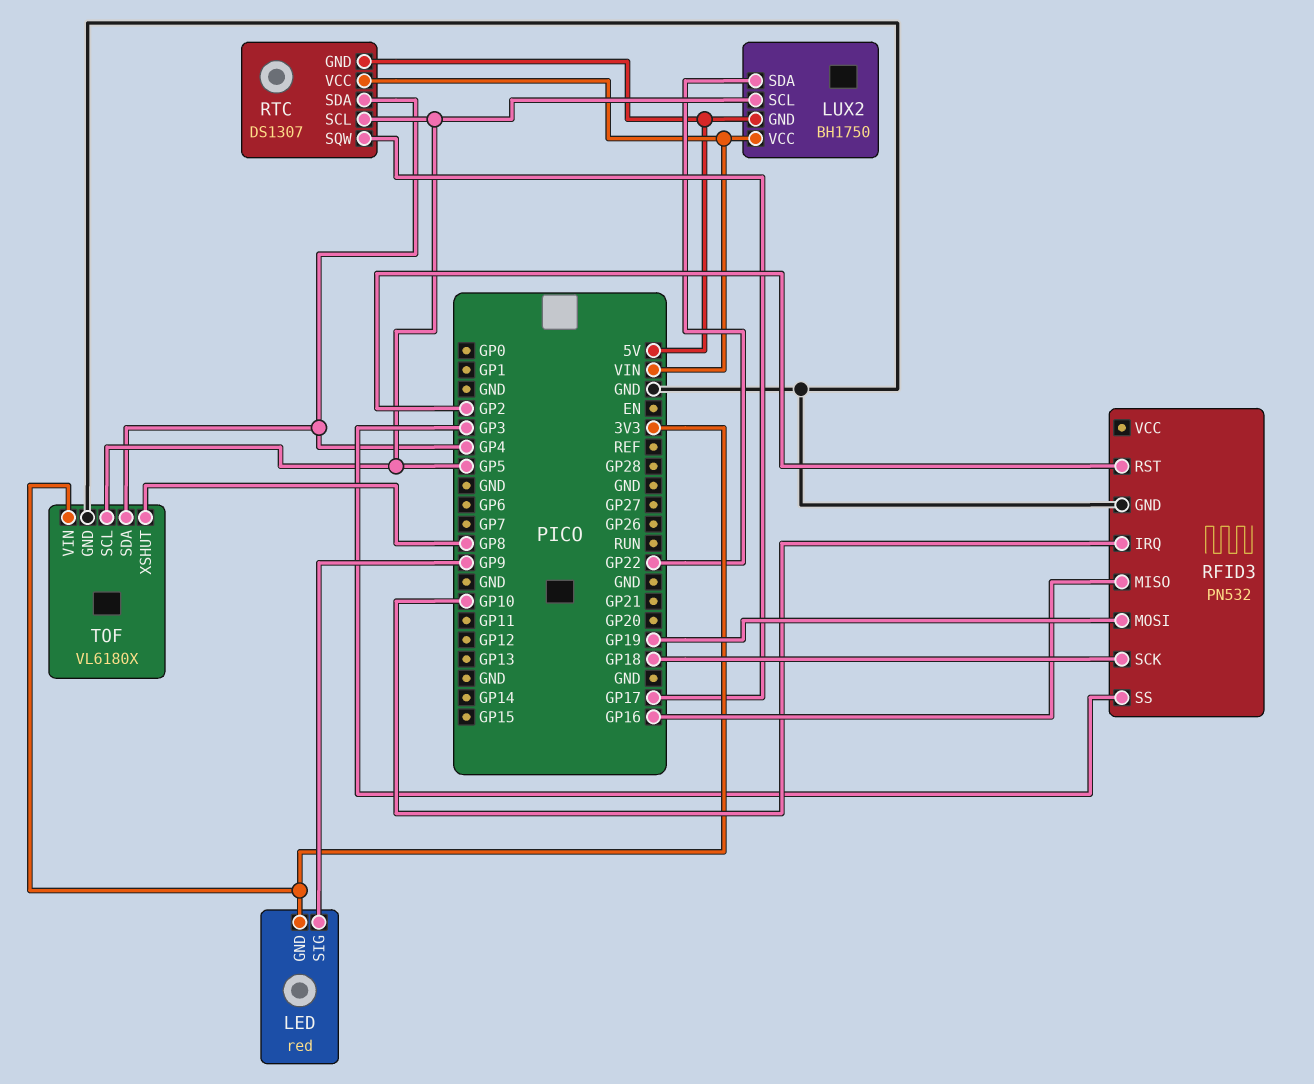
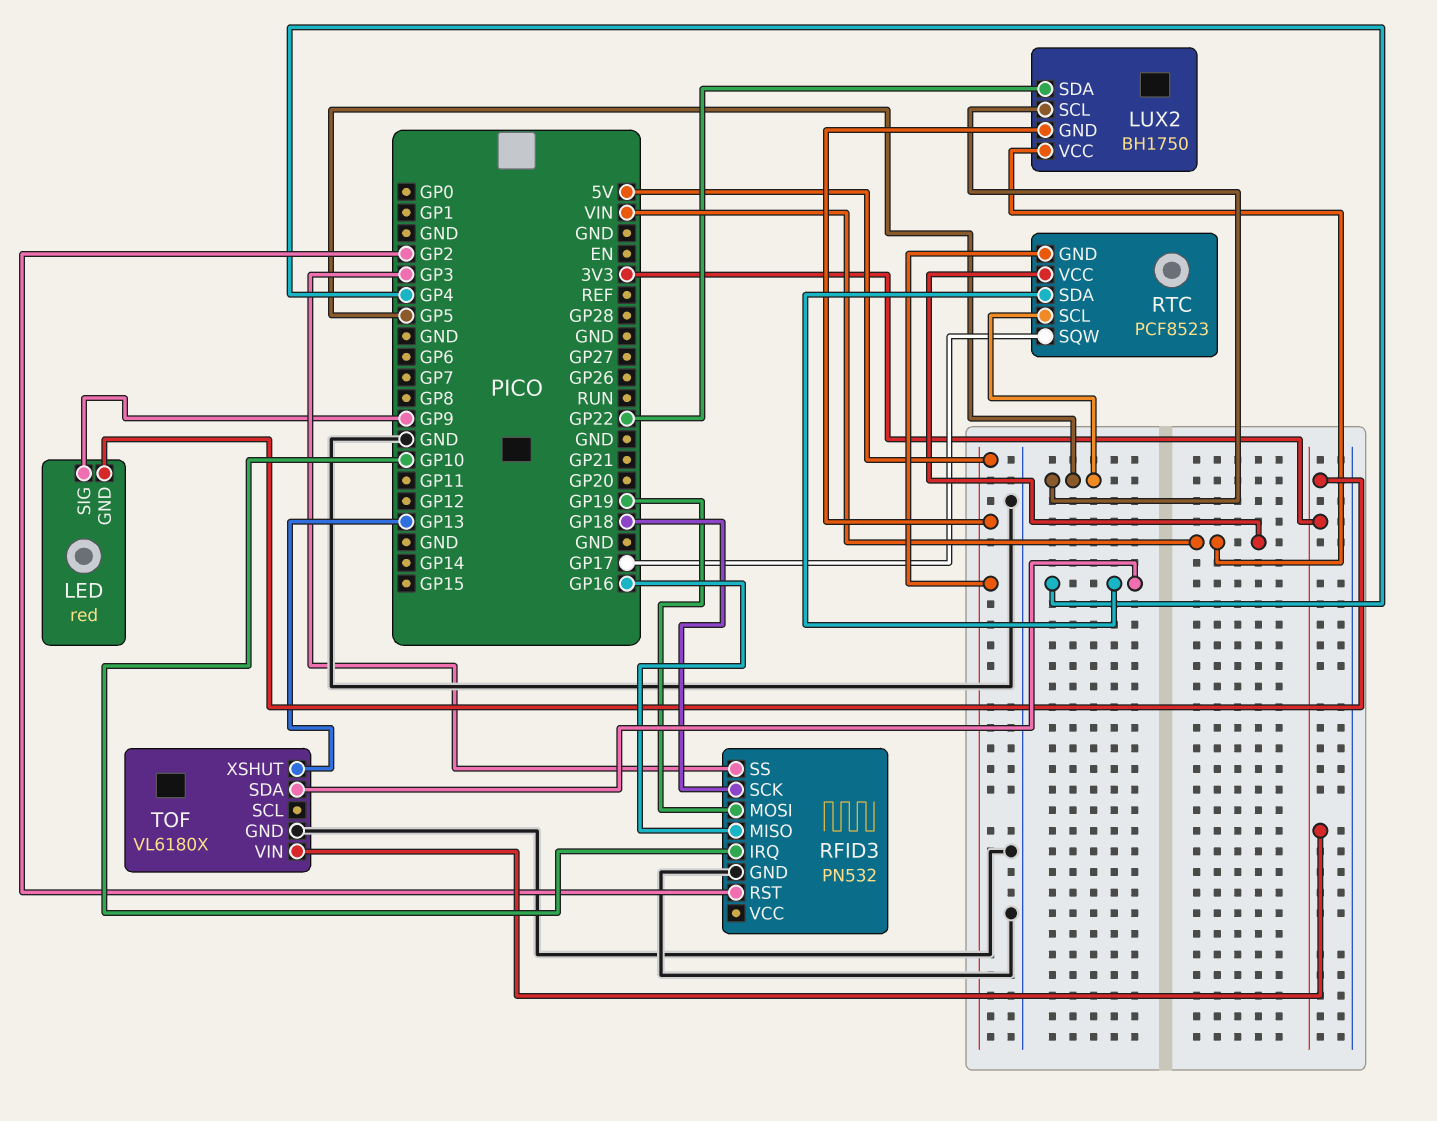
RTC: DS1307 -> PCF8523
TOF pin SCL: GP5 -> none
TOF pin XSHUT: GP8 -> GP13

